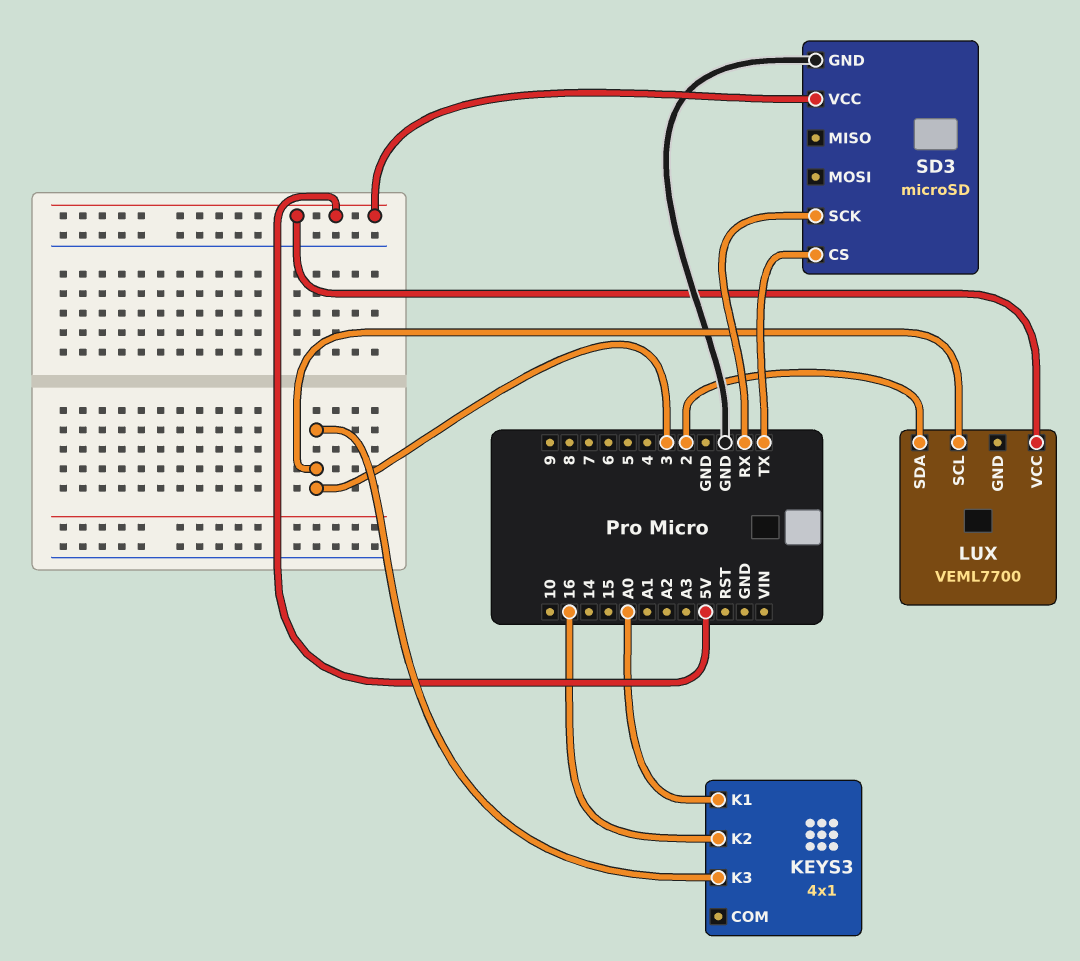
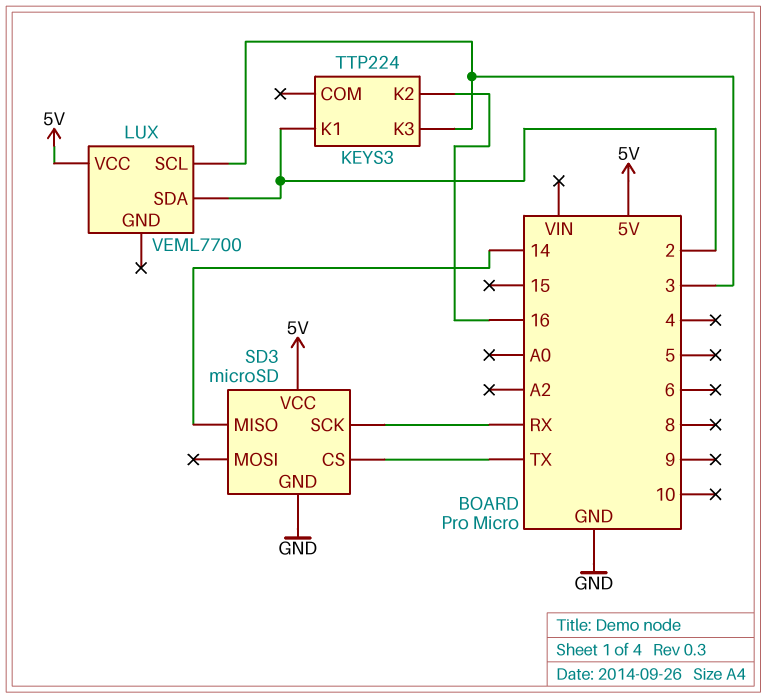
KEYS3: 4x1 -> TTP224
KEYS3 pin K1: A0 -> 2
SD3 pin MISO: none -> 14

